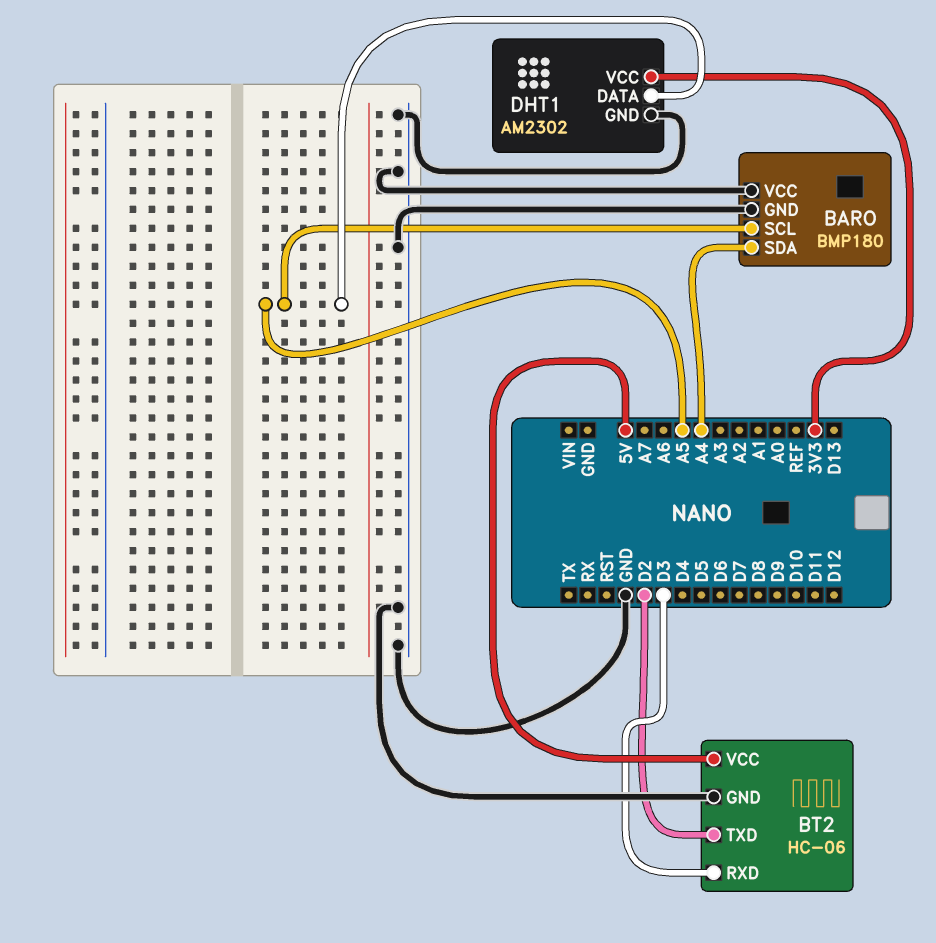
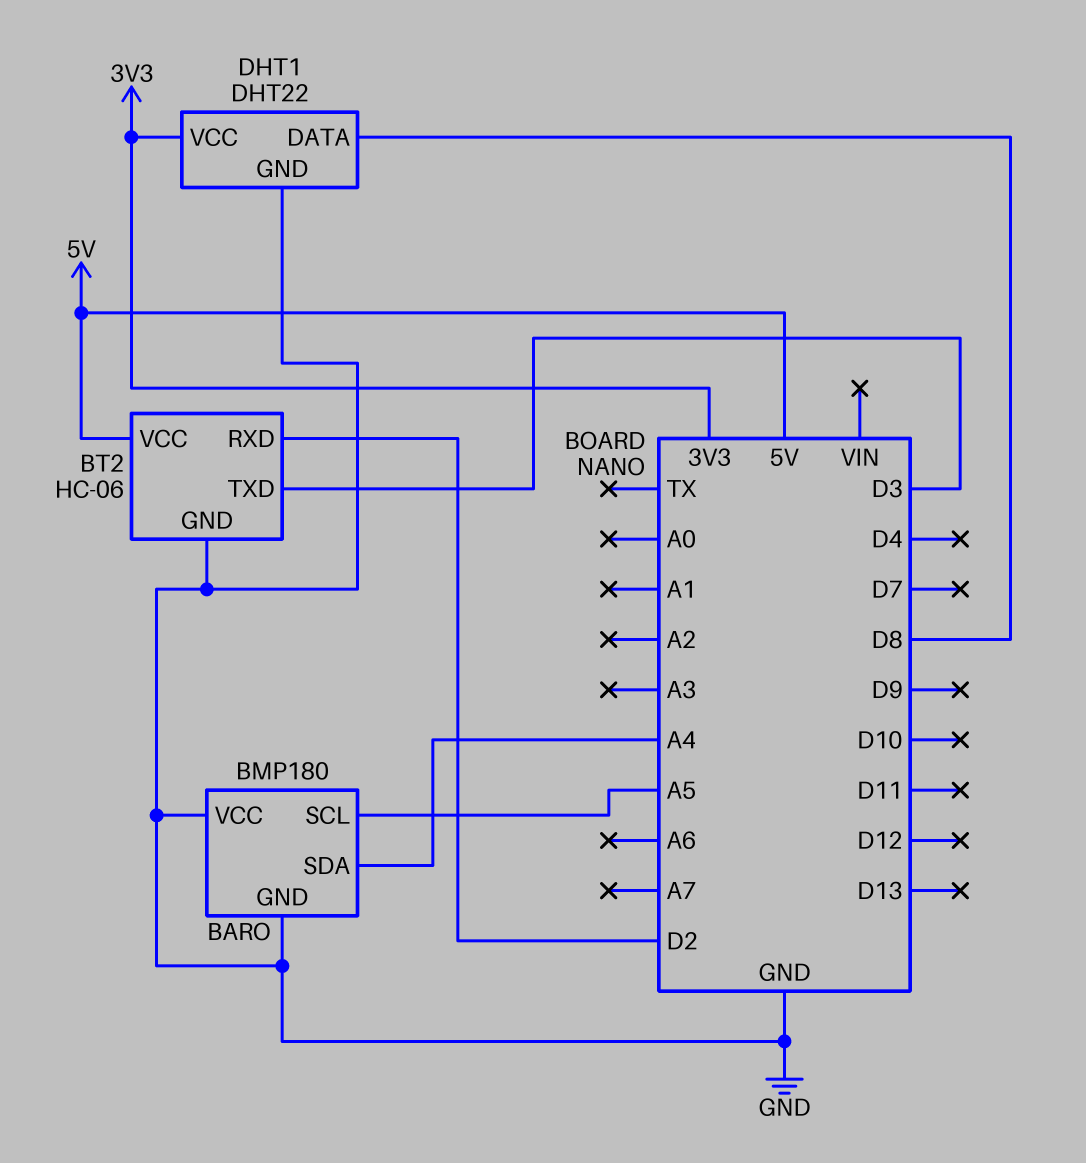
BT2 pin RXD: D3 -> D2
BT2 pin TXD: D2 -> D3
DHT1: AM2302 -> DHT22
DHT1 pin DATA: A5 -> D8

